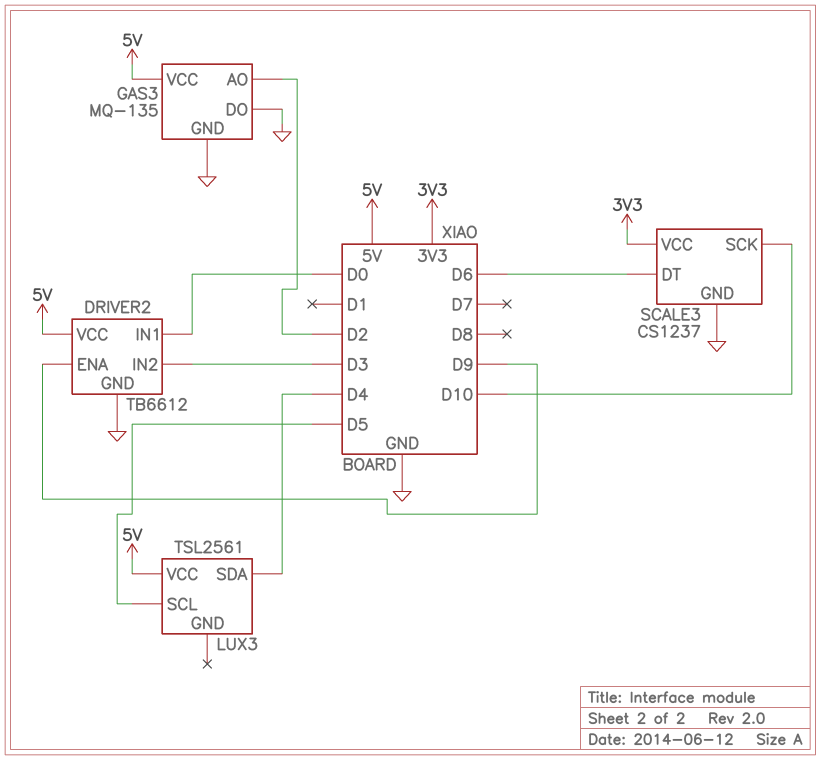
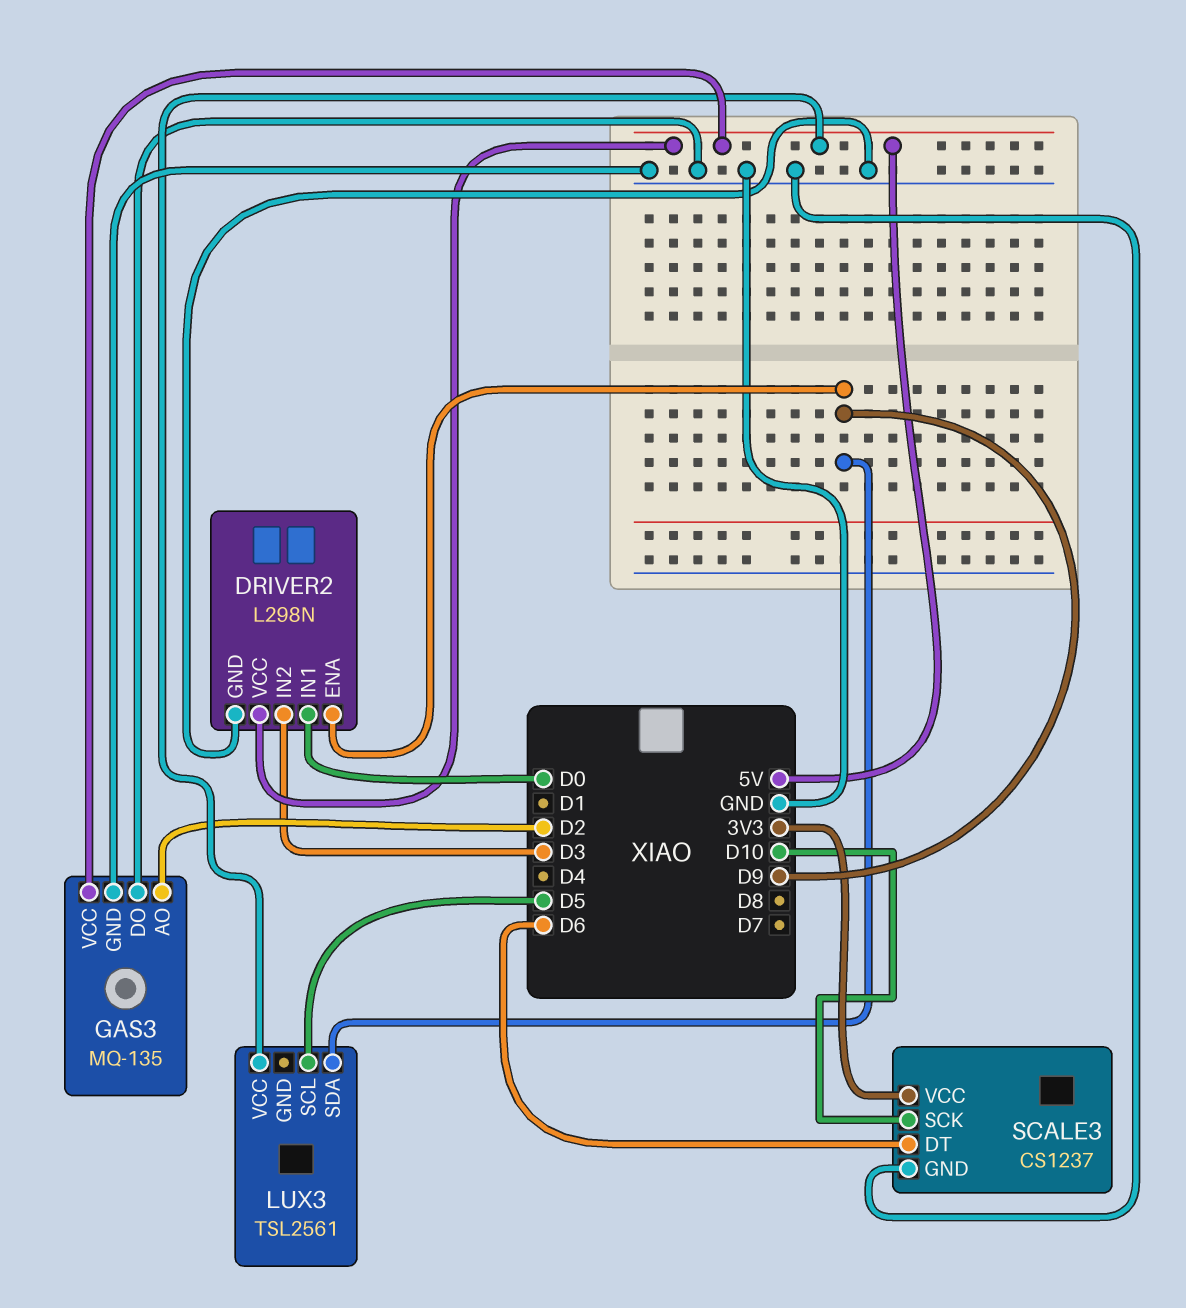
DRIVER2: TB6612 -> L298N
LUX3 pin SDA: D4 -> D9

